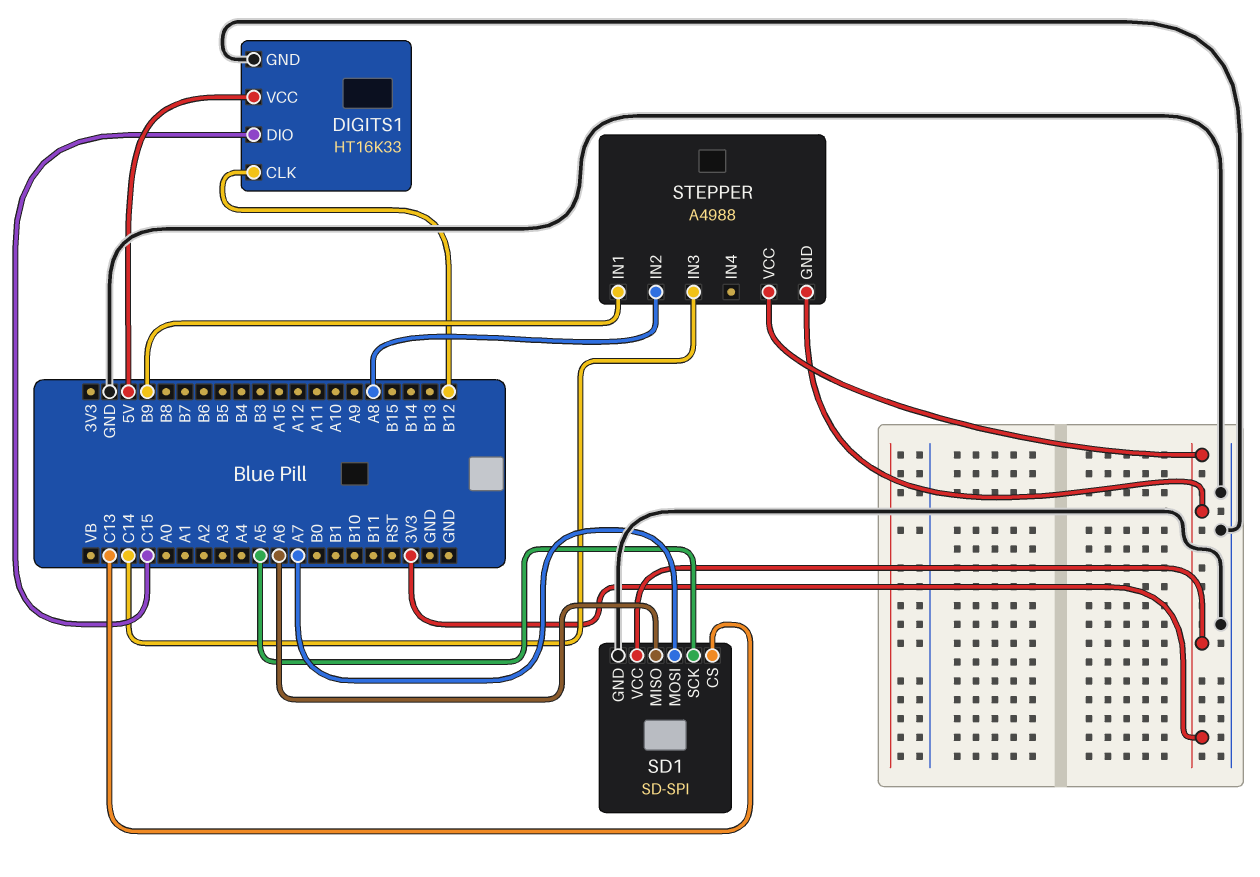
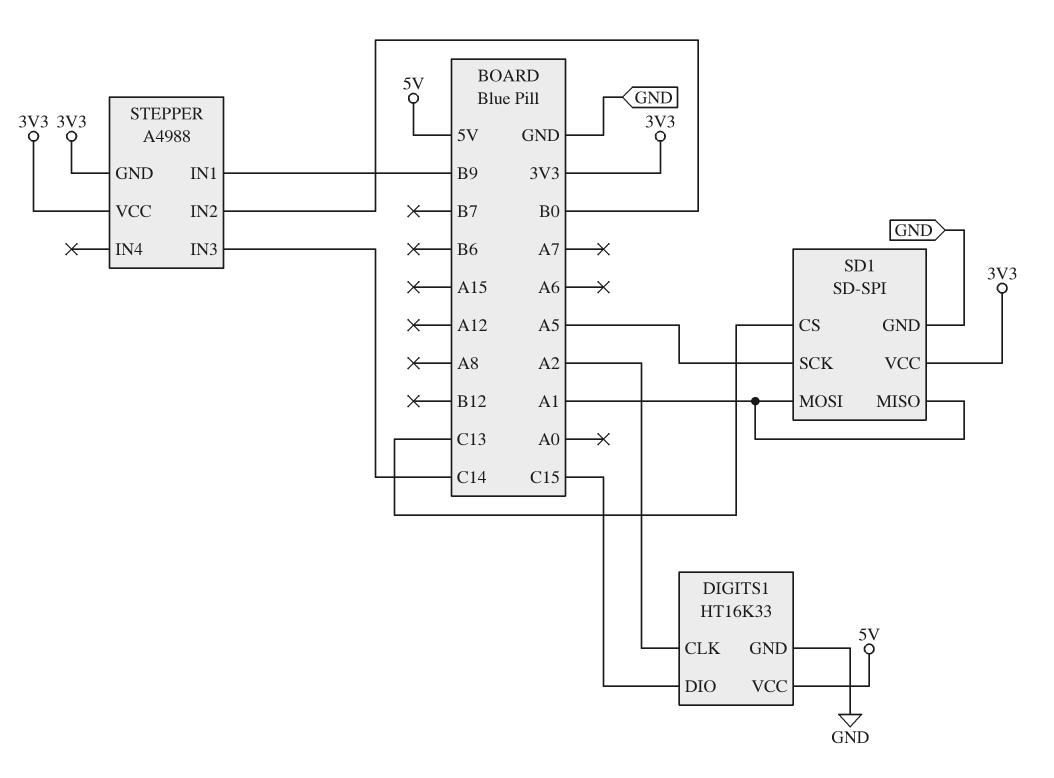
DIGITS1 pin CLK: B12 -> A2
SD1 pin MISO: A6 -> A1
SD1 pin MOSI: A7 -> A1
STEPPER pin IN2: A8 -> B0

